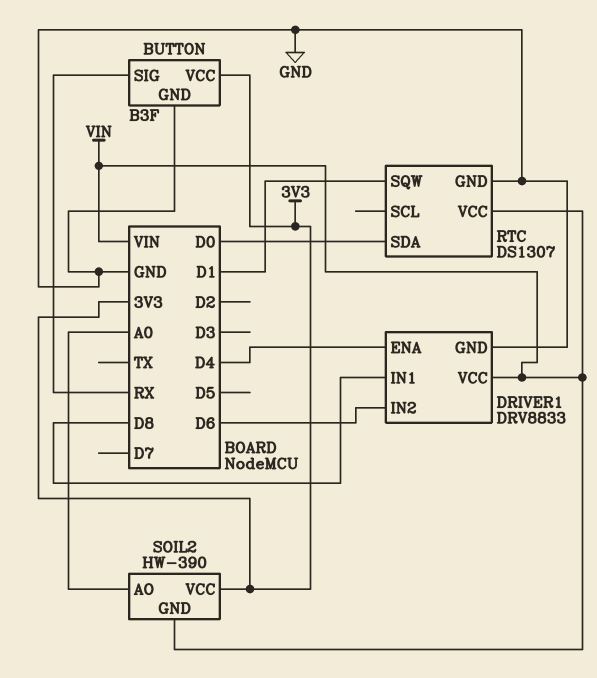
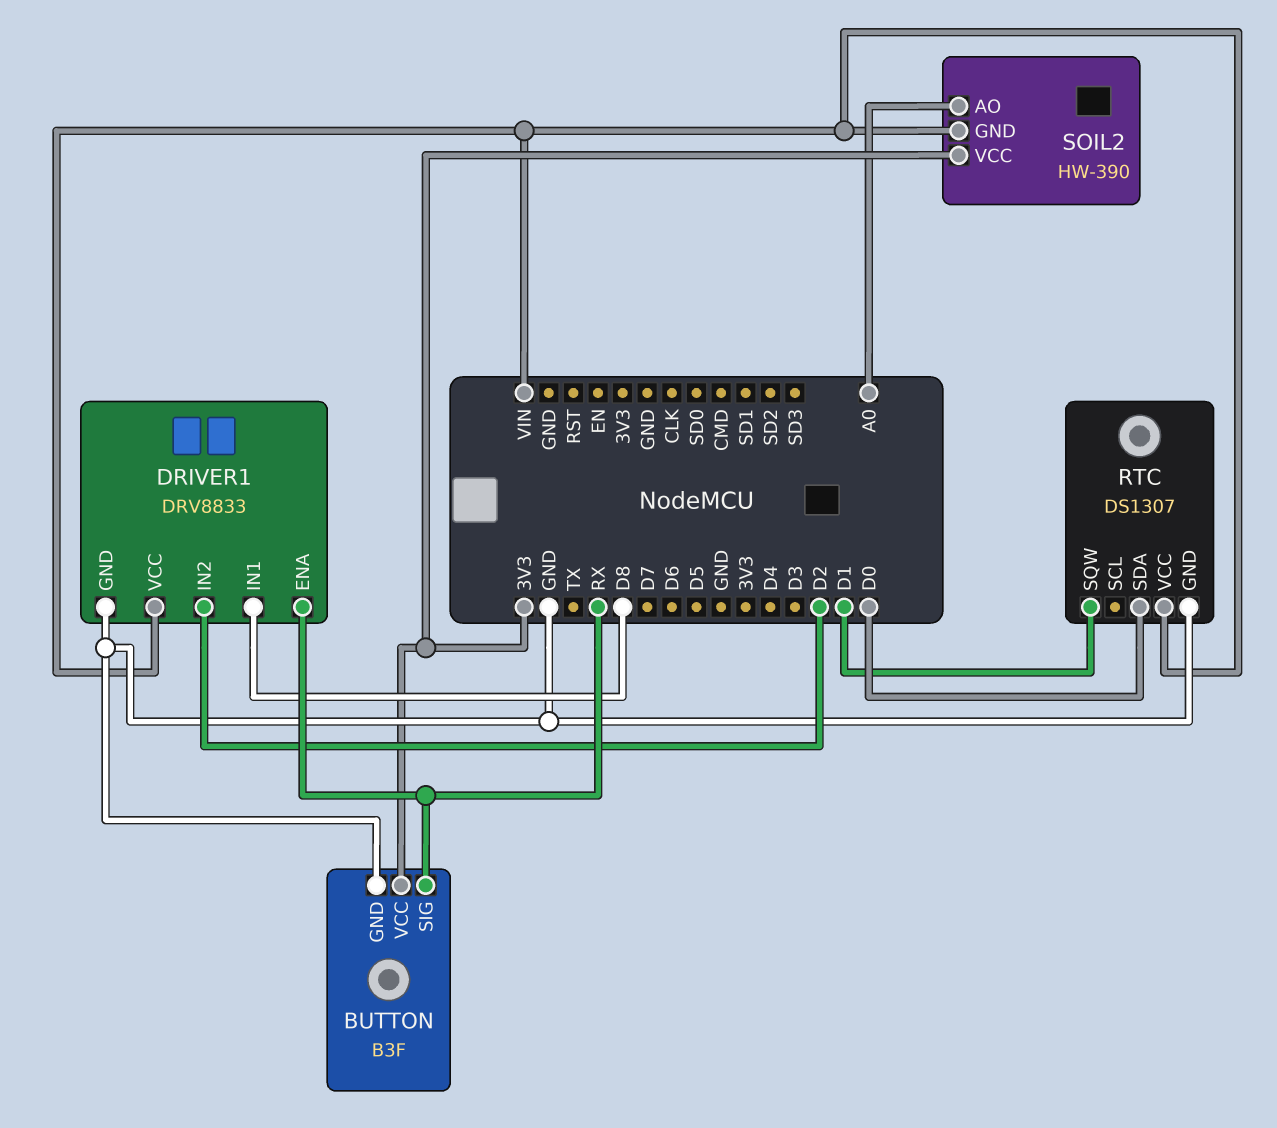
DRIVER1 pin ENA: D4 -> RX
DRIVER1 pin IN2: D6 -> D2

